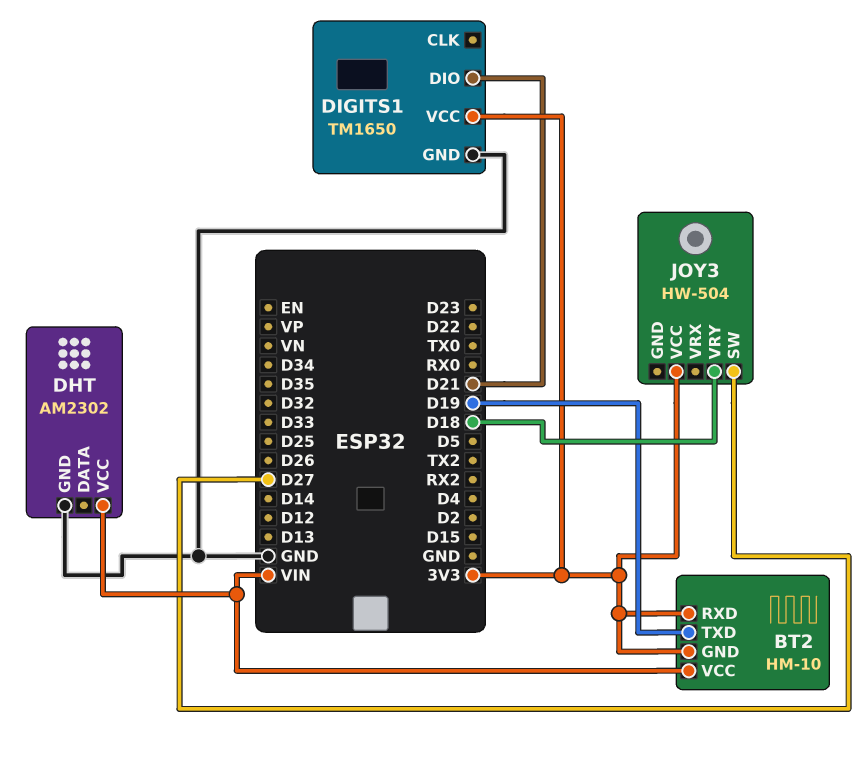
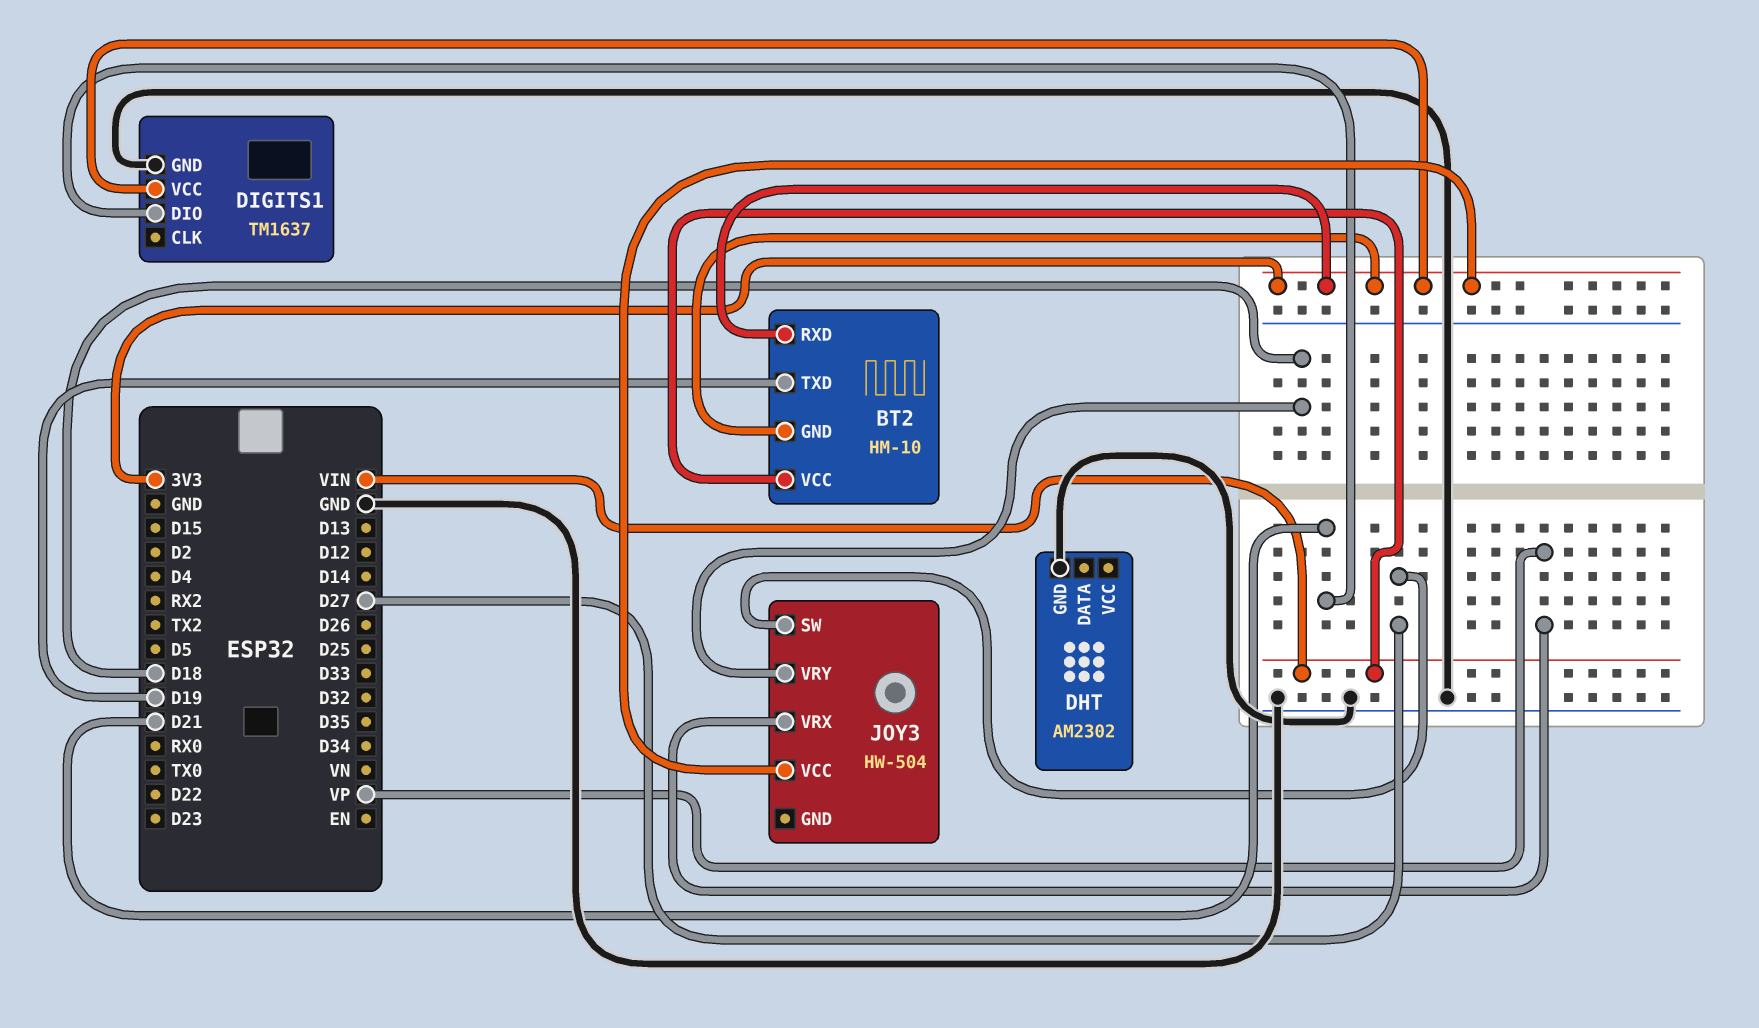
DHT pin VCC: VIN -> none
DIGITS1: TM1650 -> TM1637
JOY3 pin VRX: none -> VP

